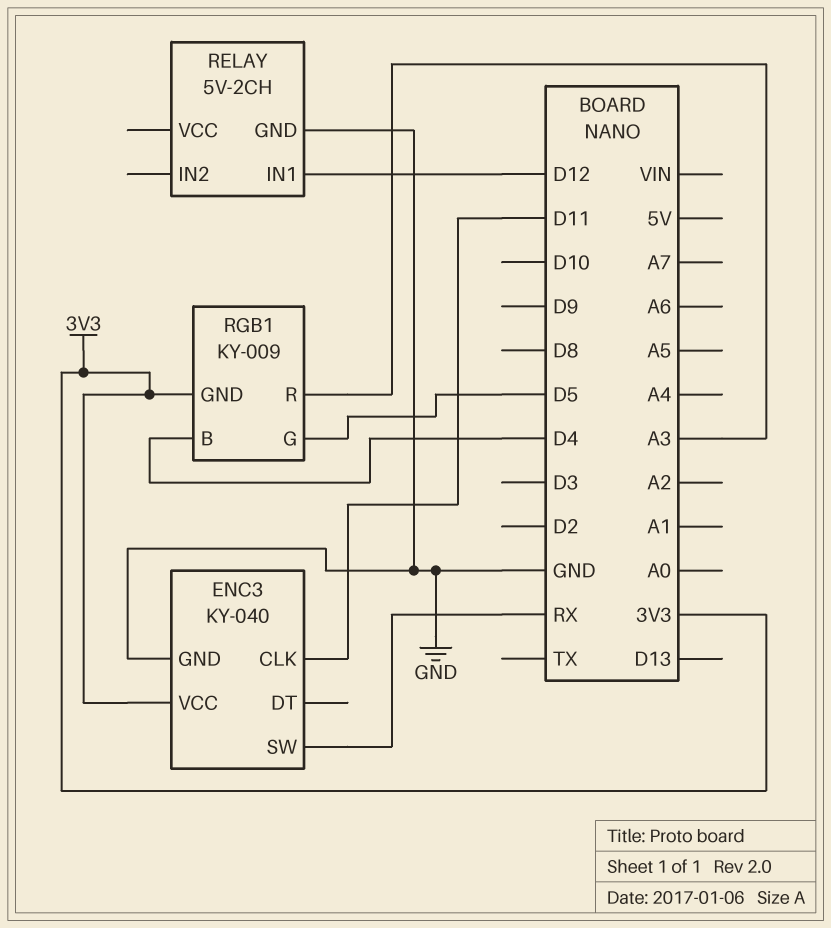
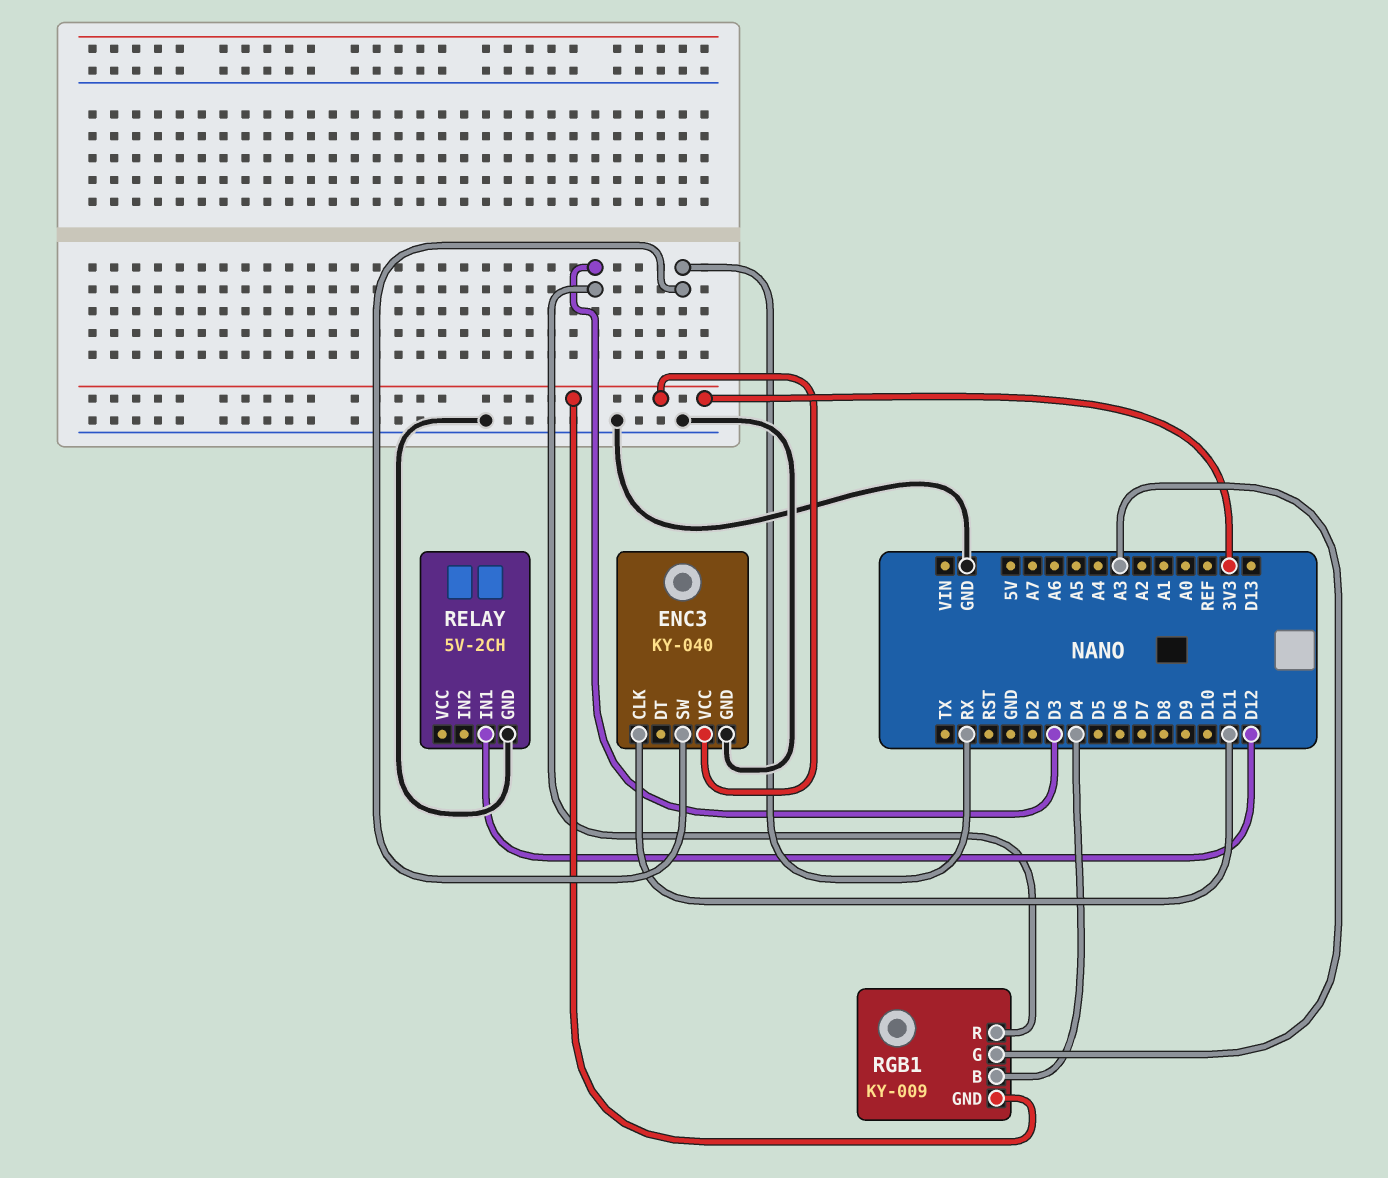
RGB1 pin G: D5 -> A3
RGB1 pin R: A3 -> D3

